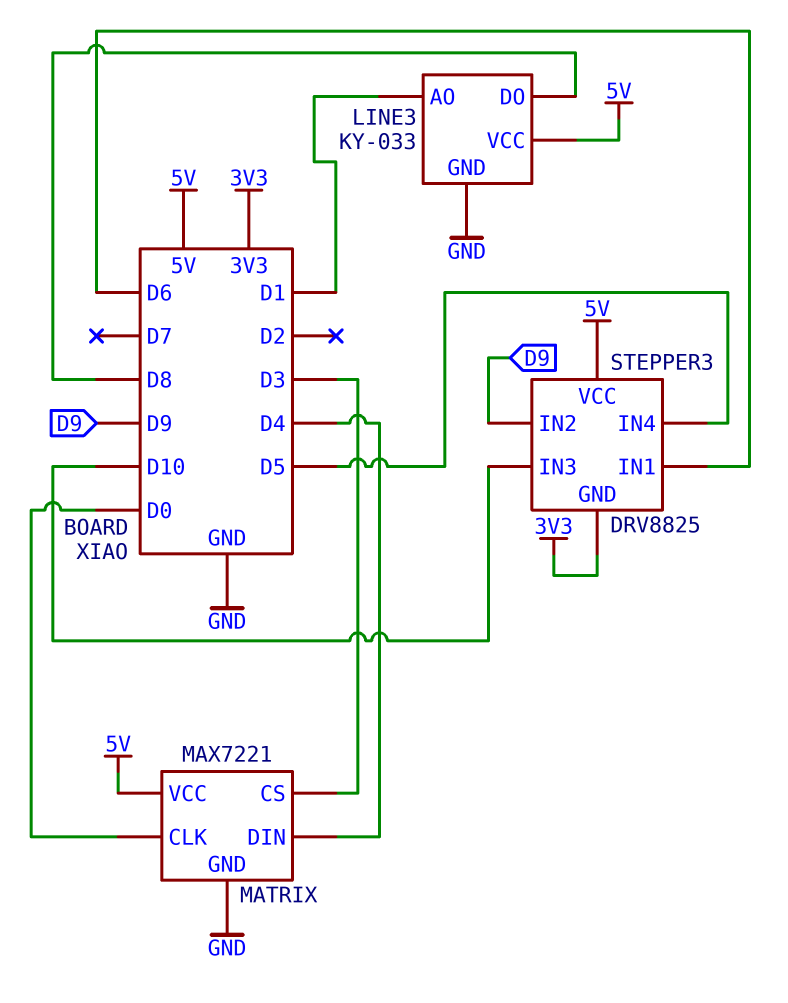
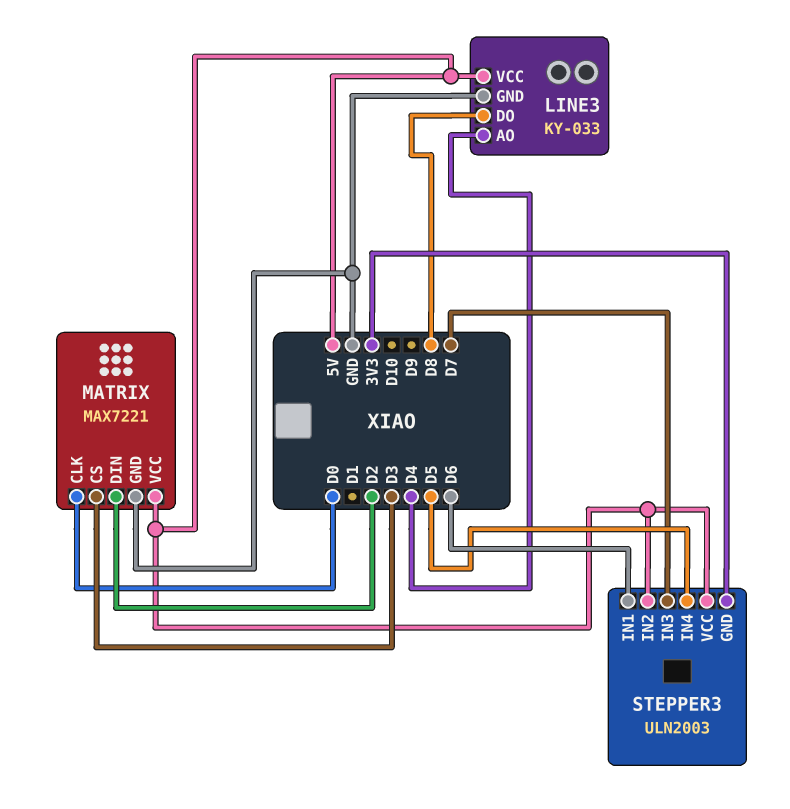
LINE3 pin AO: D1 -> D4
MATRIX pin DIN: D4 -> D2
STEPPER3: DRV8825 -> ULN2003
STEPPER3 pin IN2: D9 -> 5V
STEPPER3 pin IN3: D10 -> D7

